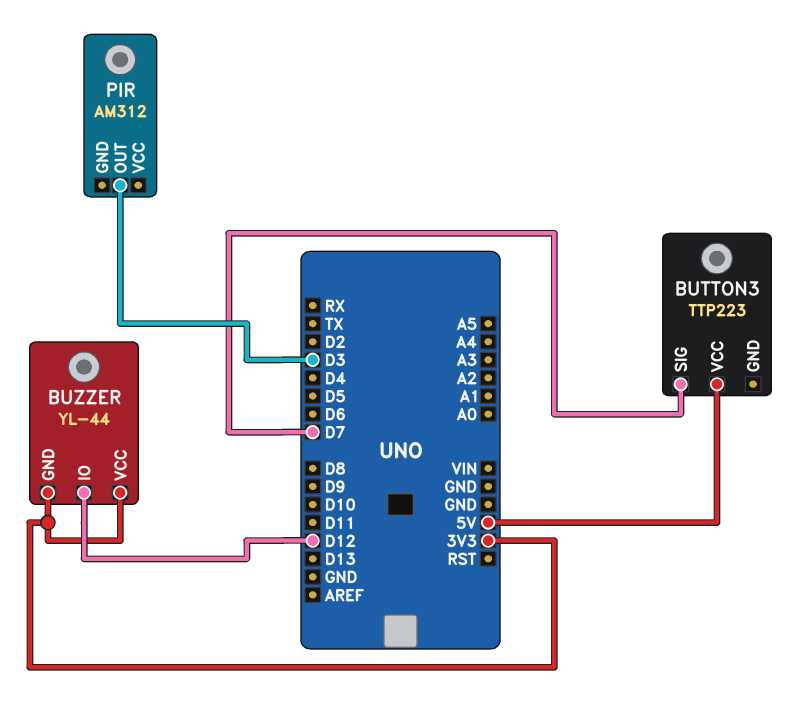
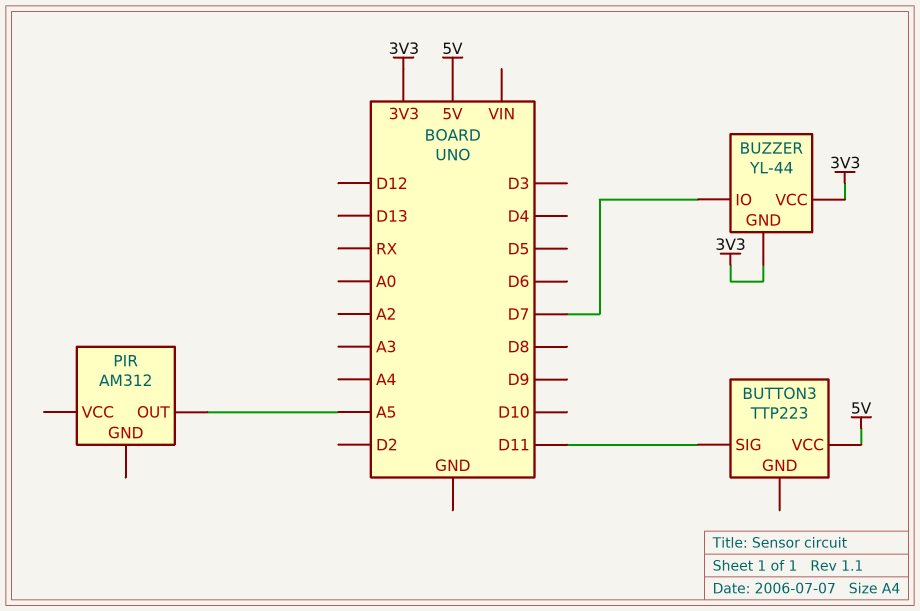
BUTTON3 pin SIG: D7 -> D11
BUZZER pin IO: D12 -> D7
PIR pin OUT: D3 -> A5

